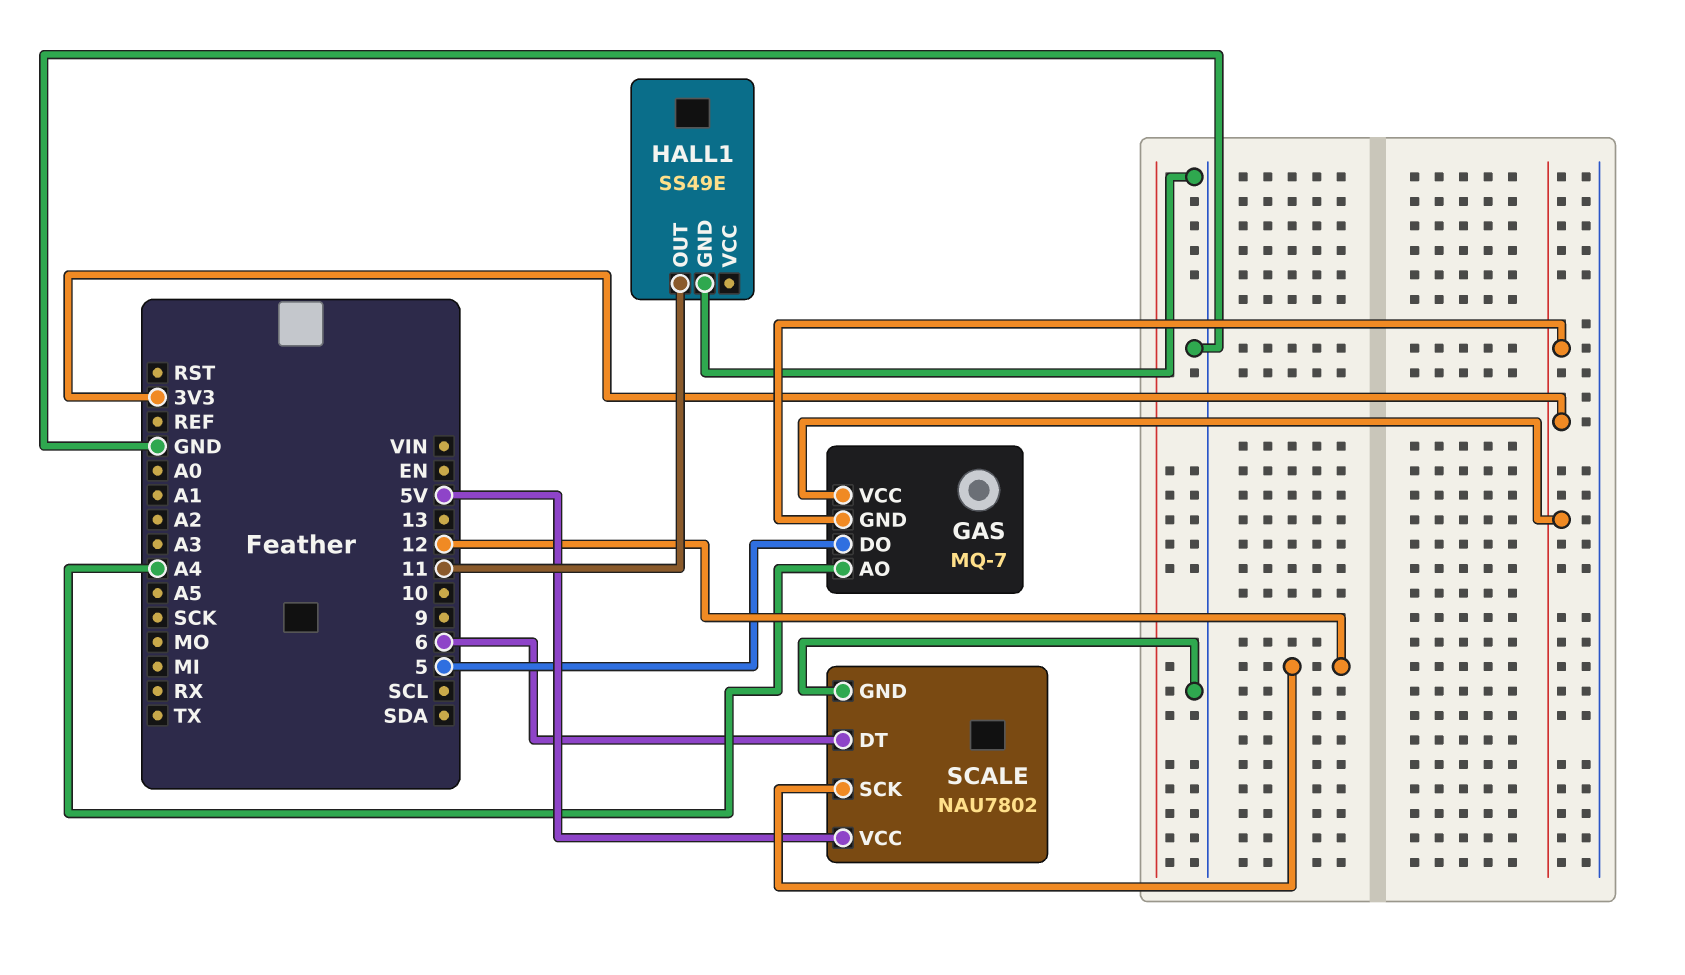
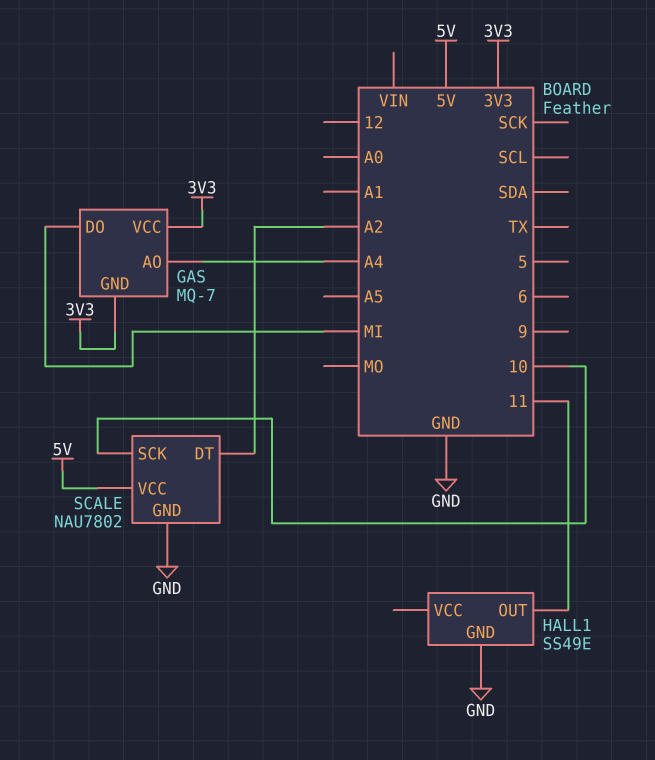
GAS pin DO: 5 -> MI
SCALE pin DT: 6 -> A2
SCALE pin SCK: 12 -> 10

